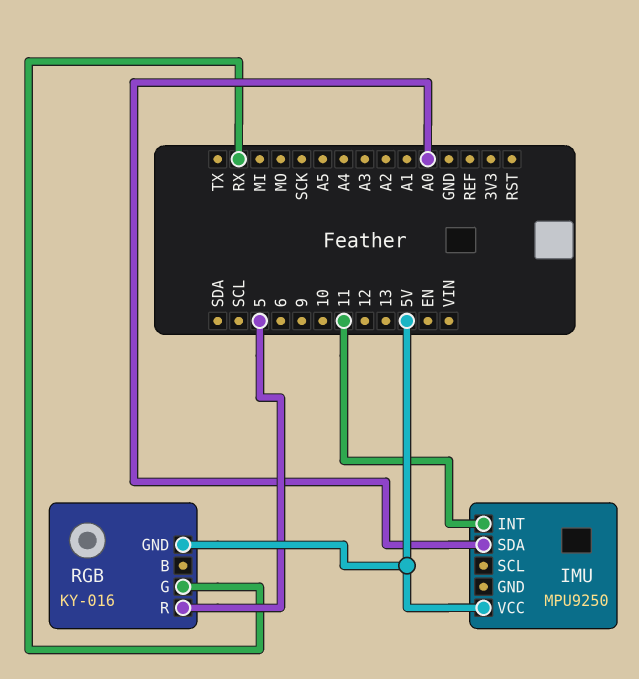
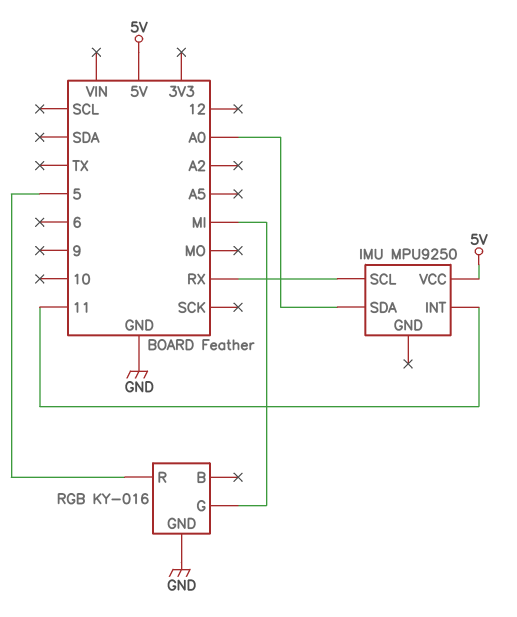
IMU pin SCL: none -> RX
RGB pin G: RX -> MI
RGB pin GND: 5V -> GND

